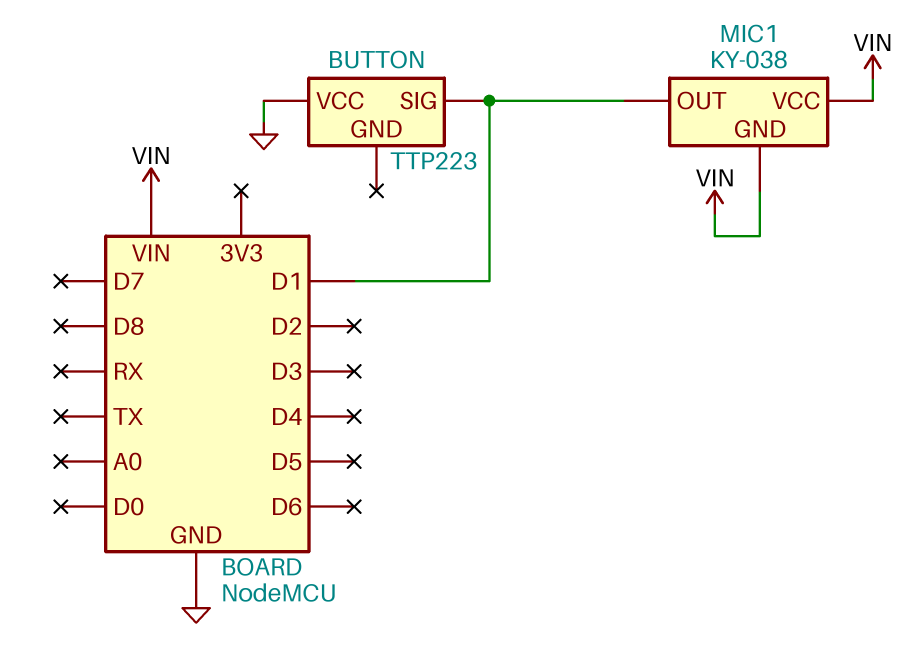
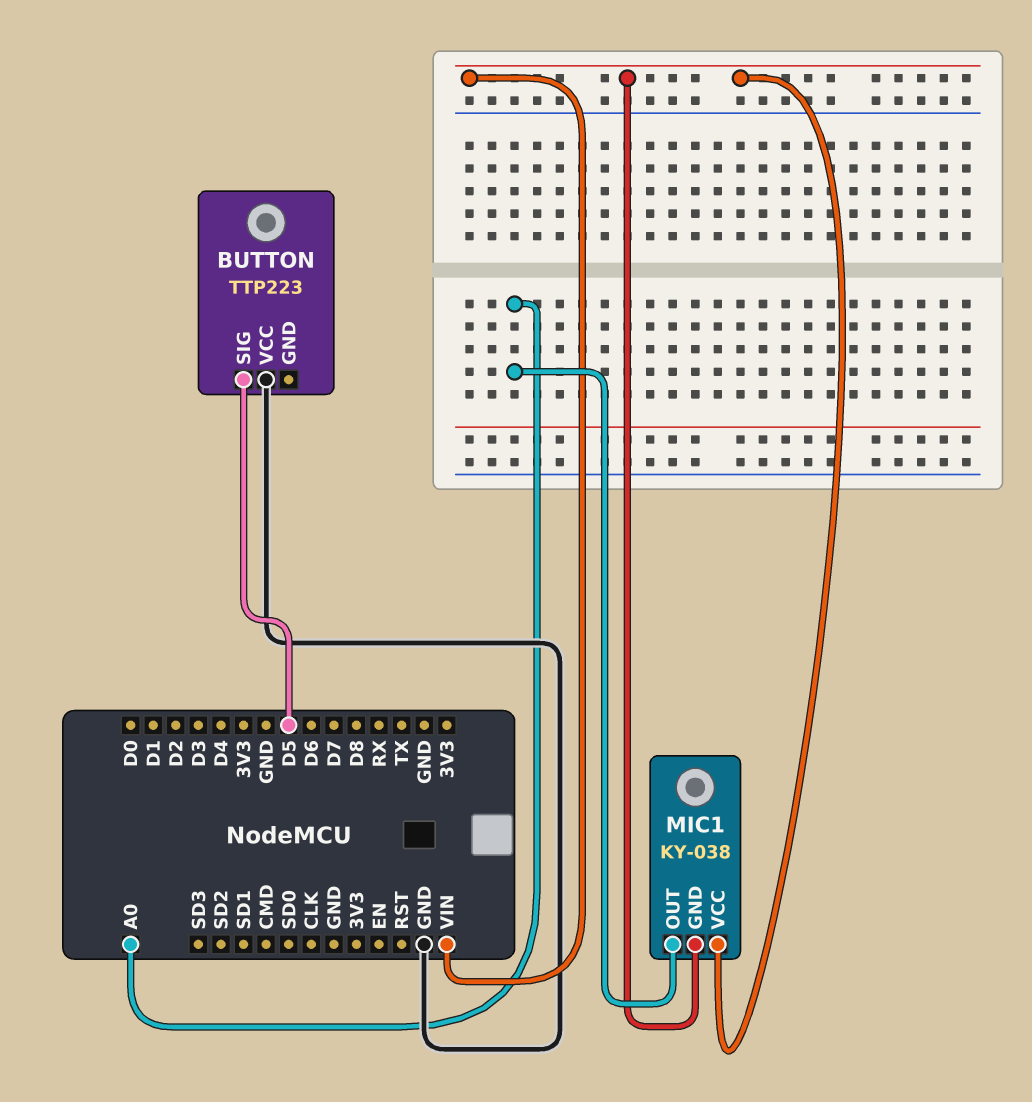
BUTTON pin SIG: D1 -> D5
MIC1 pin OUT: D1 -> A0

